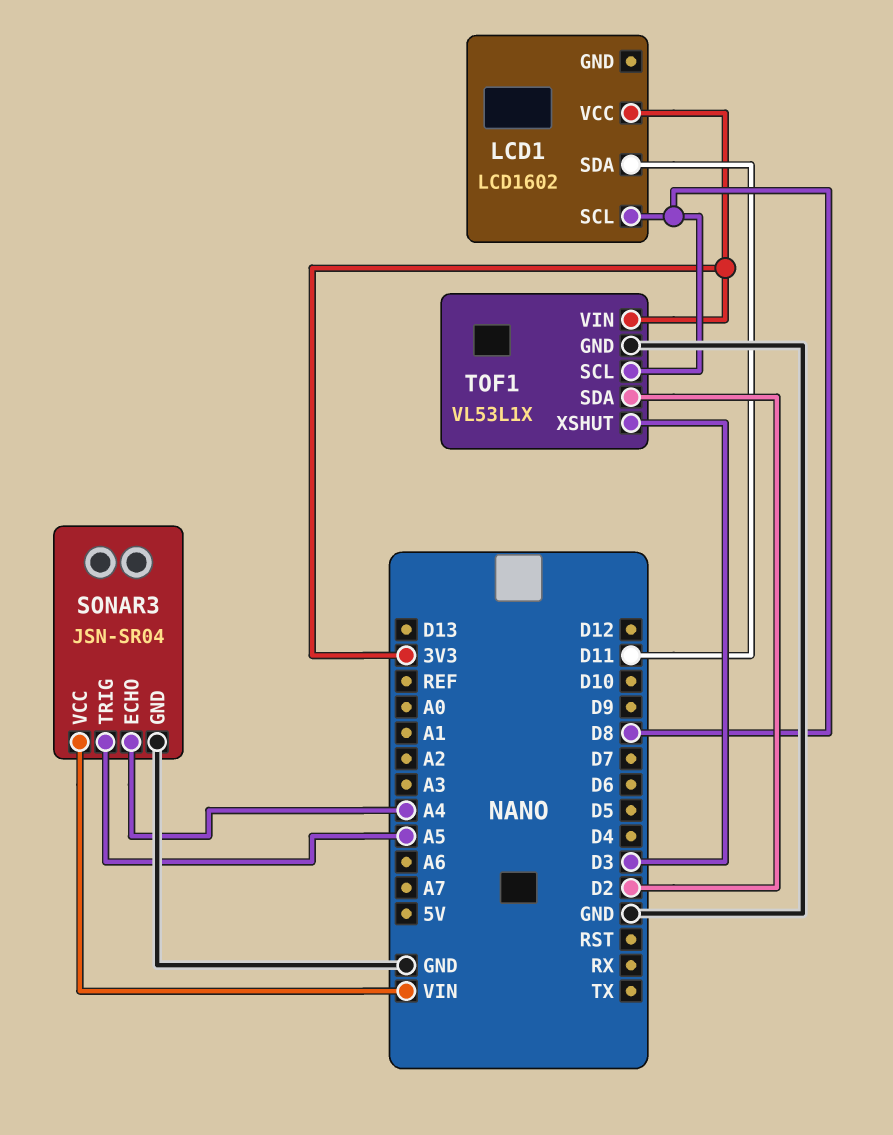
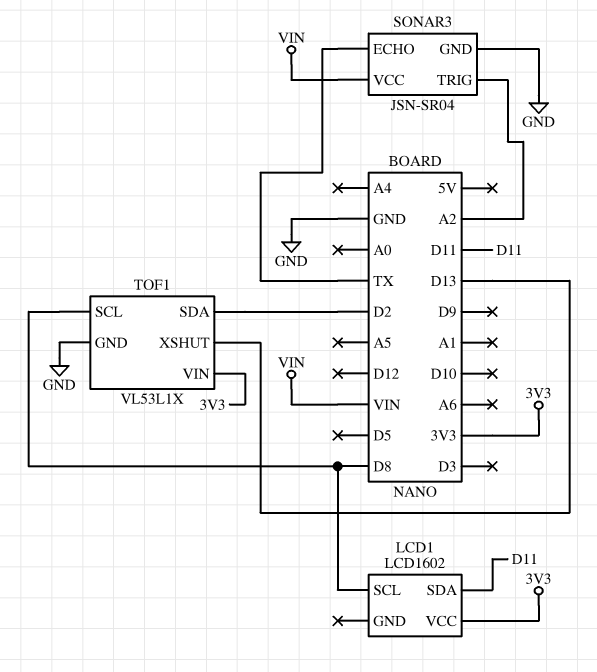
SONAR3 pin ECHO: A4 -> TX
SONAR3 pin TRIG: A5 -> A2
TOF1 pin XSHUT: D3 -> D13

